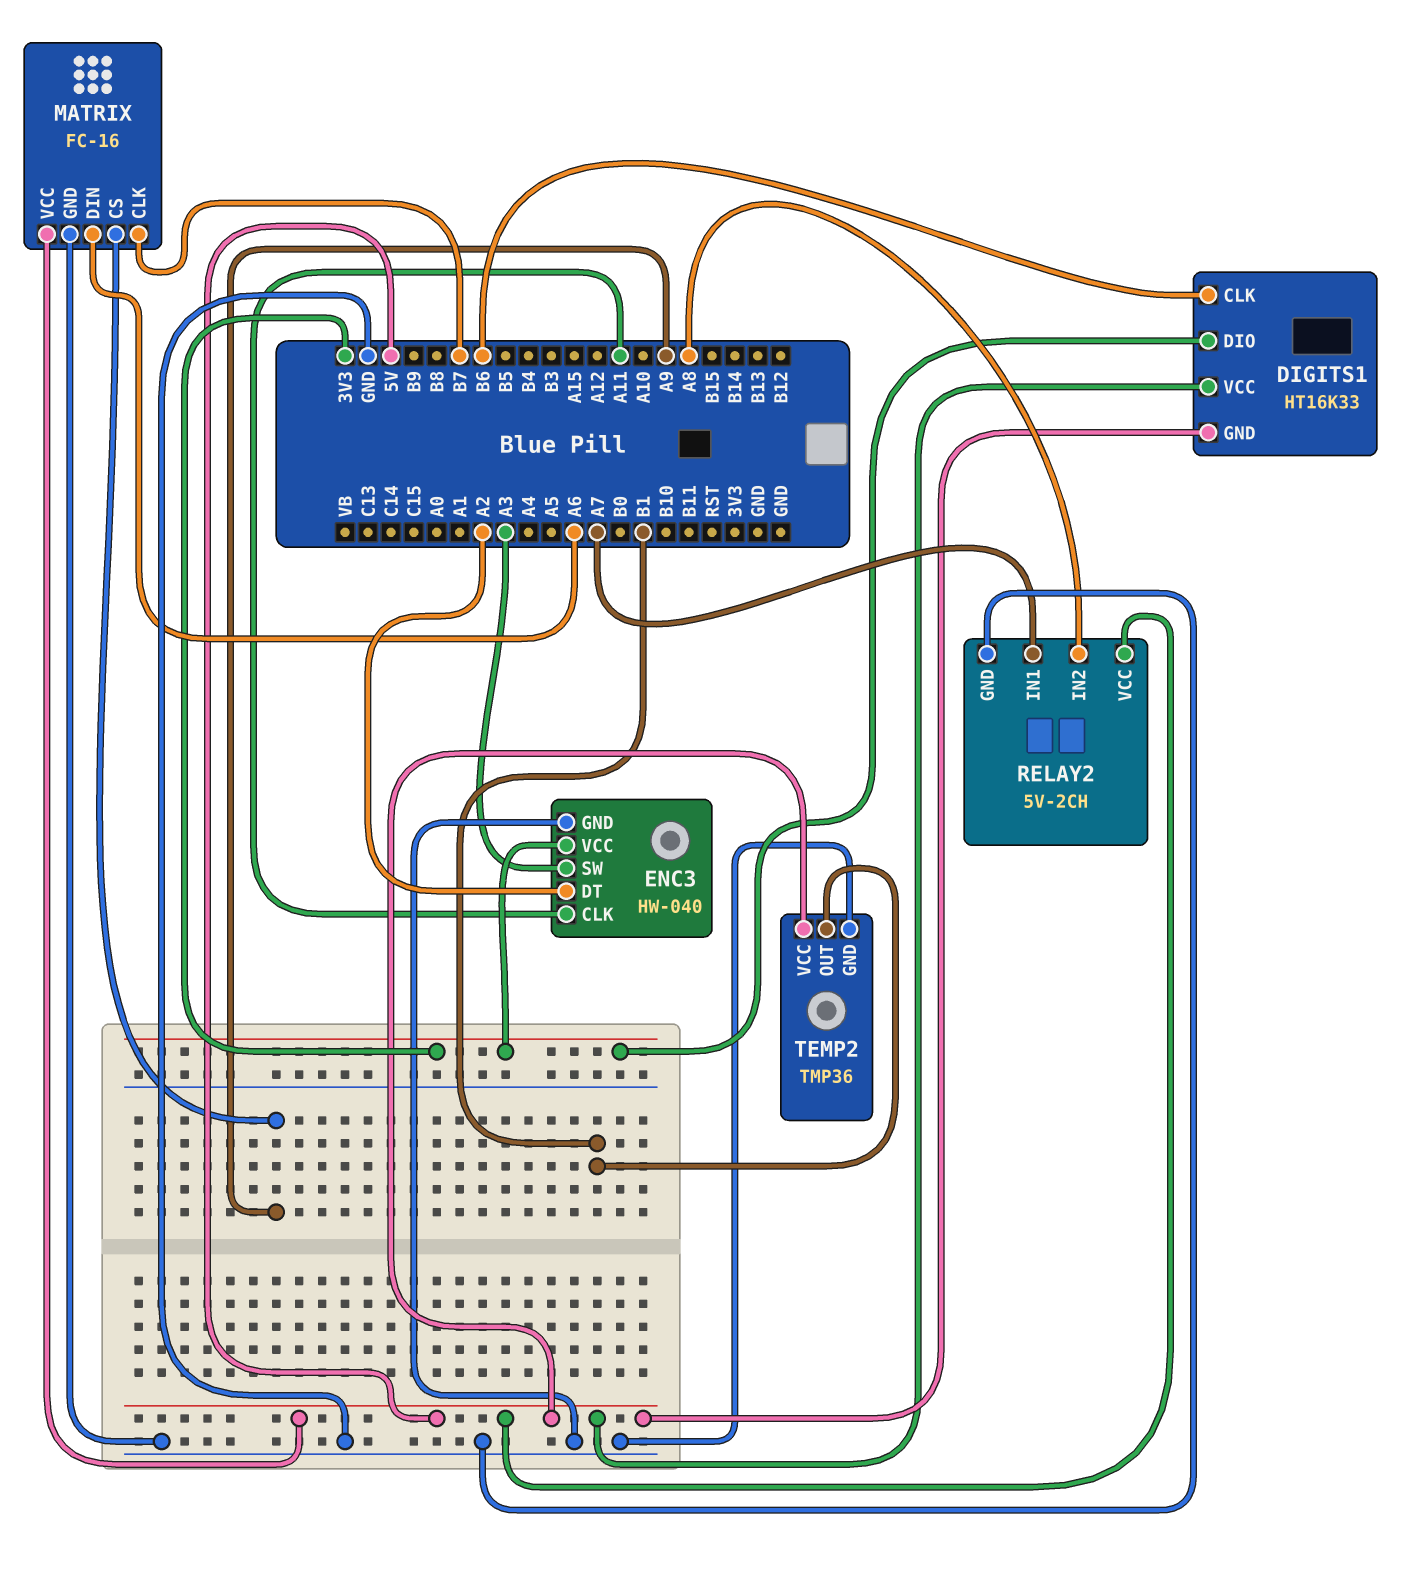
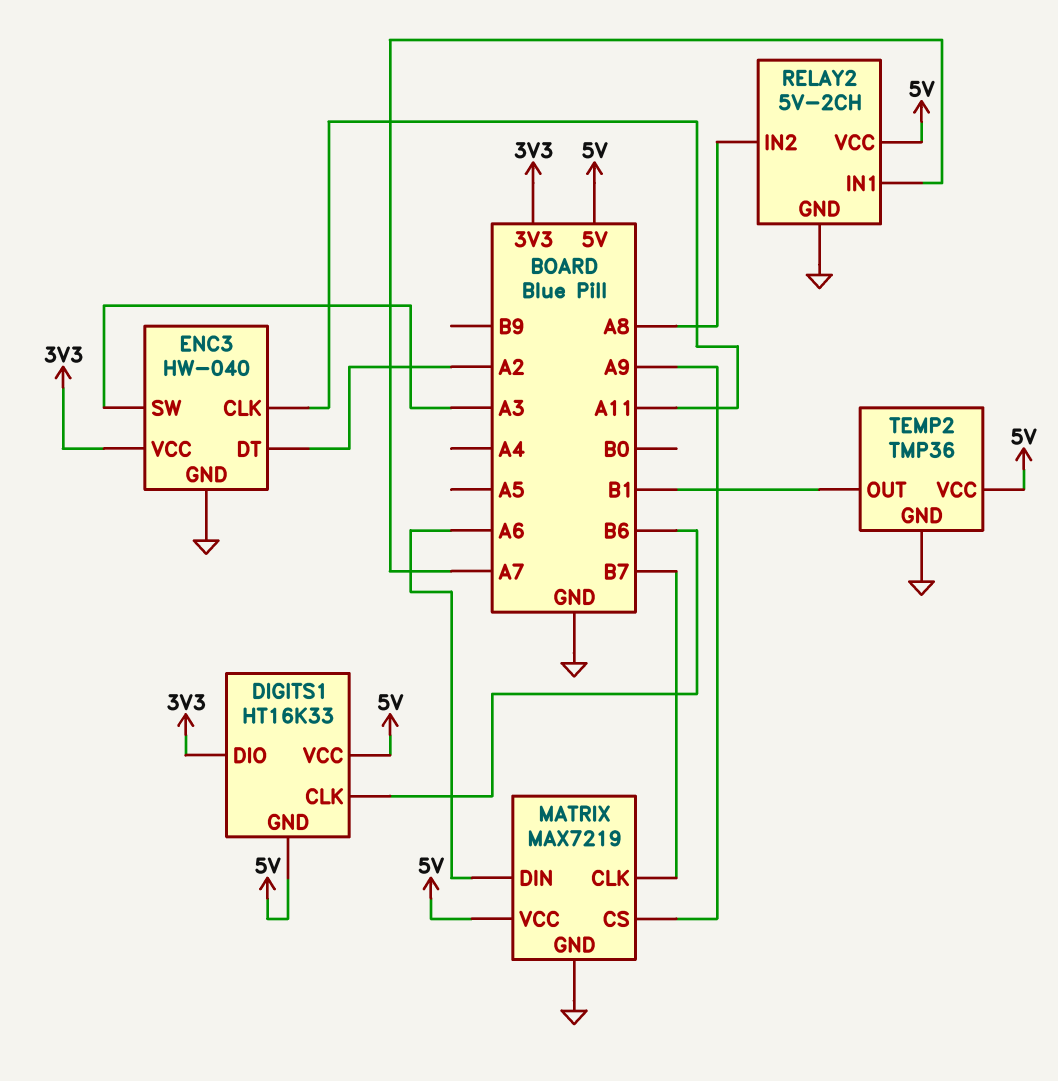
MATRIX: FC-16 -> MAX7219

